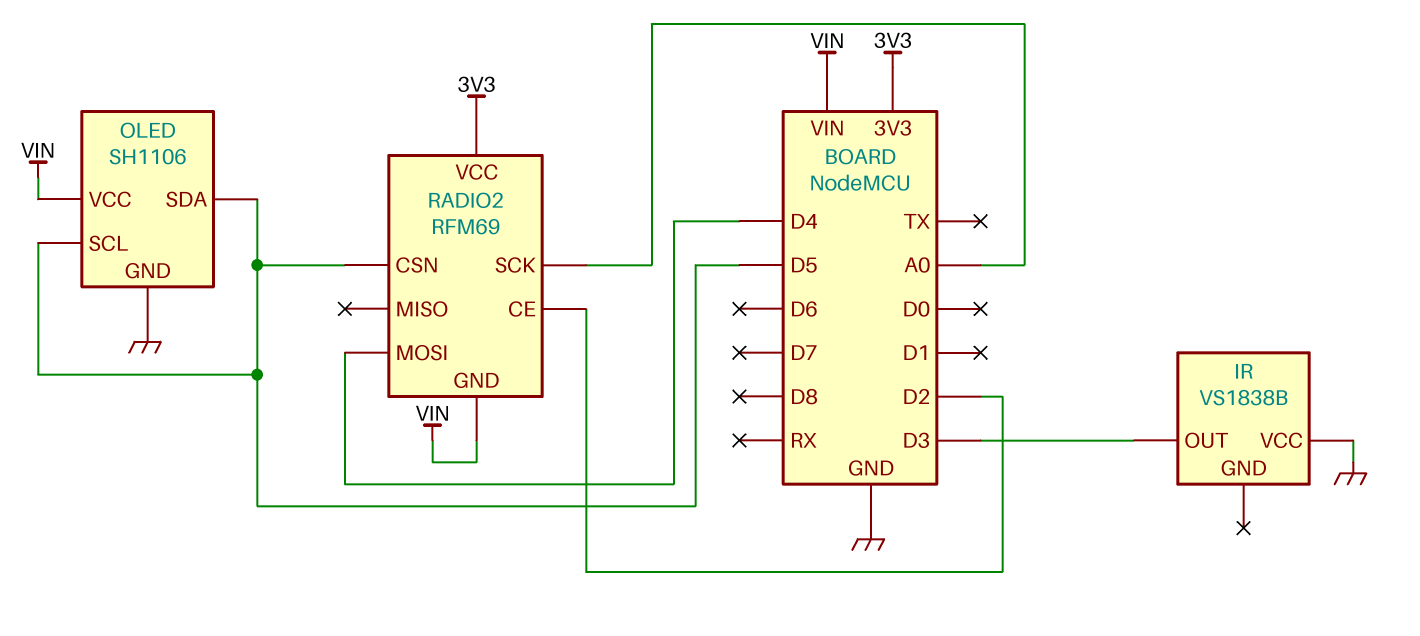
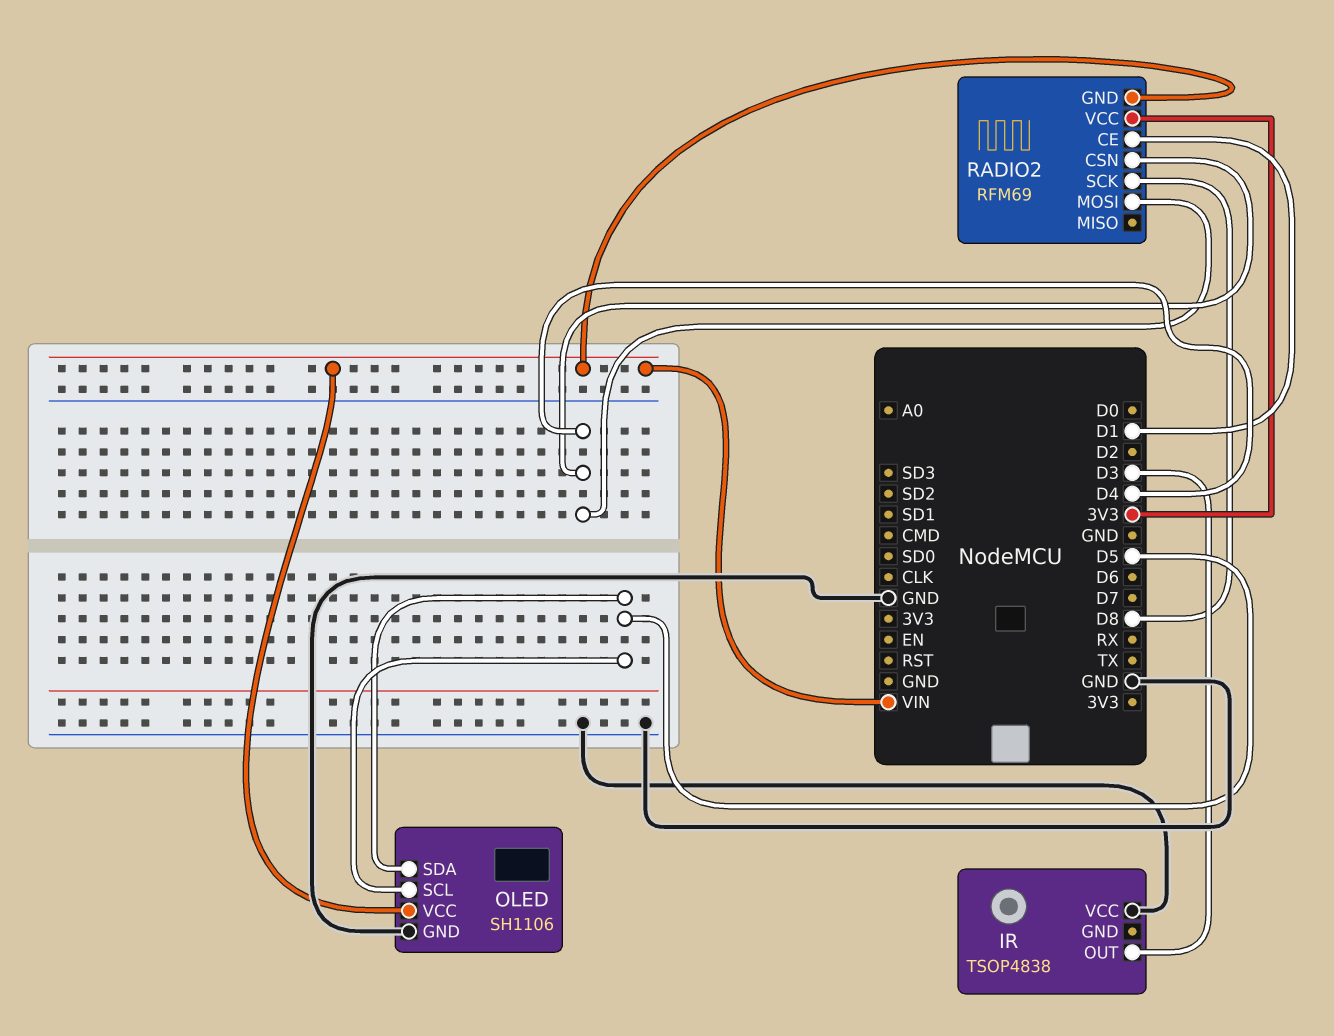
IR: VS1838B -> TSOP4838
RADIO2 pin CE: D2 -> D1
RADIO2 pin CSN: D5 -> D4
RADIO2 pin SCK: A0 -> D8

